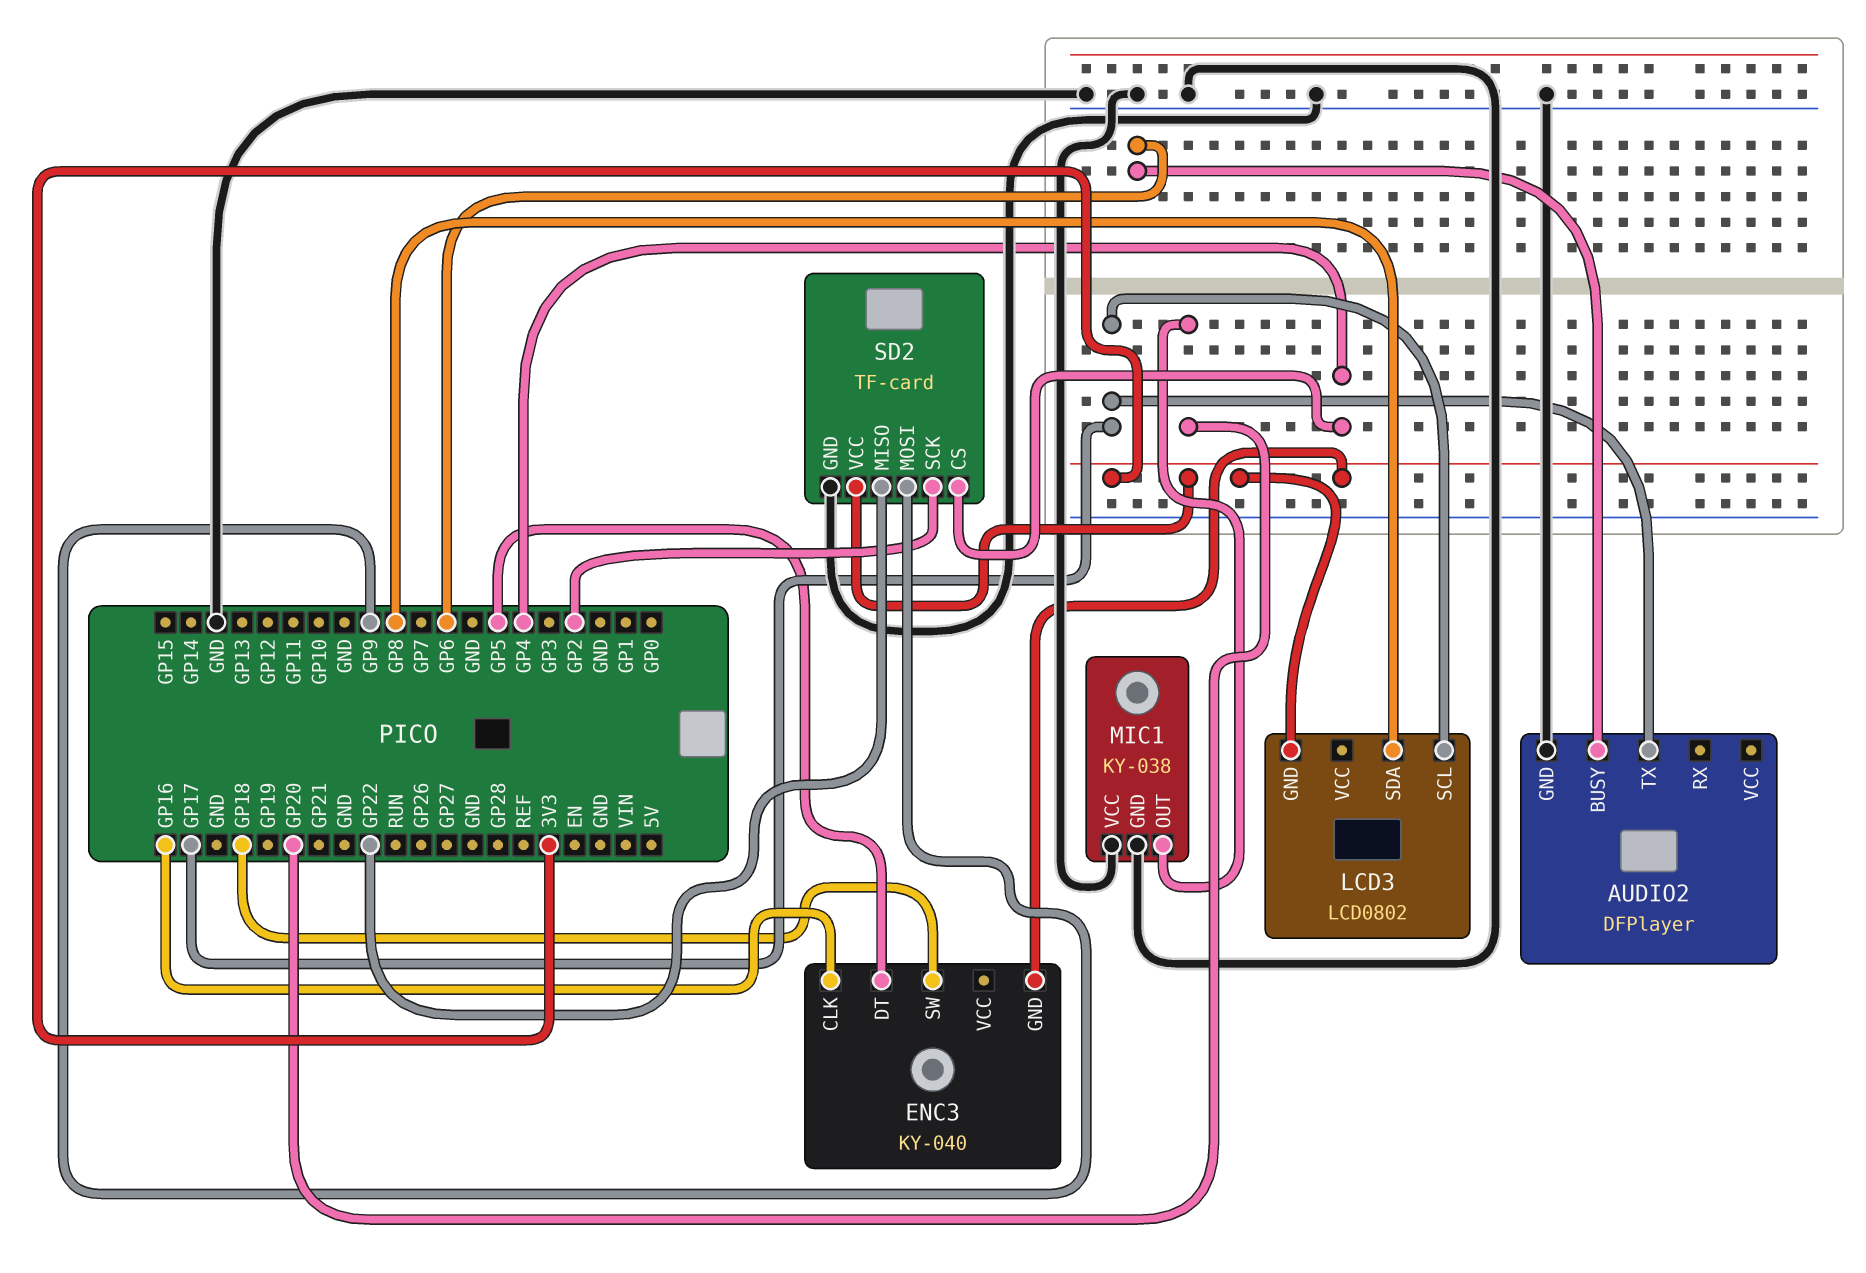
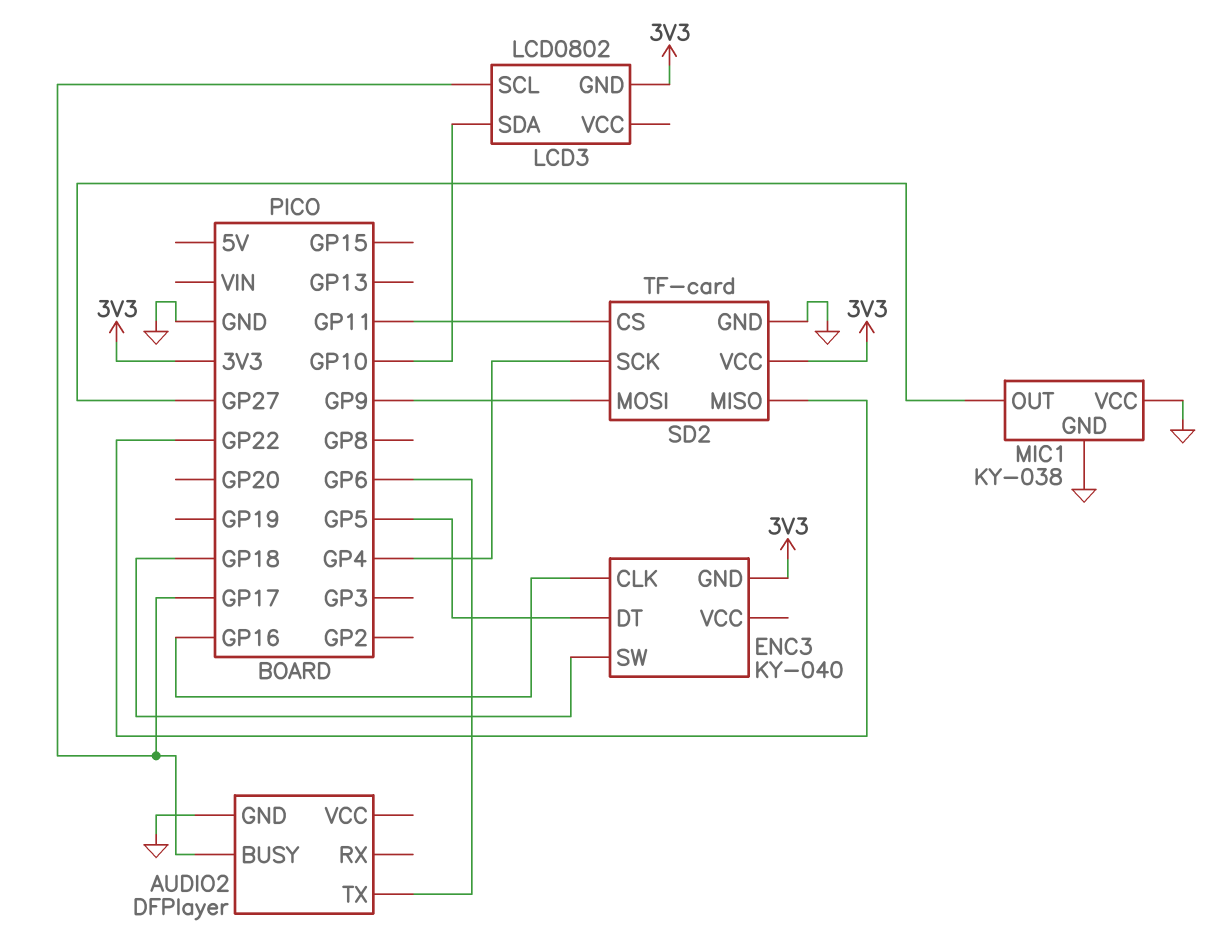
AUDIO2 pin BUSY: GP6 -> GP17
AUDIO2 pin TX: GP17 -> GP6
LCD3 pin SDA: GP8 -> GP10
MIC1 pin OUT: GP20 -> GP27
SD2 pin CS: GP4 -> GP11
SD2 pin SCK: GP2 -> GP4

